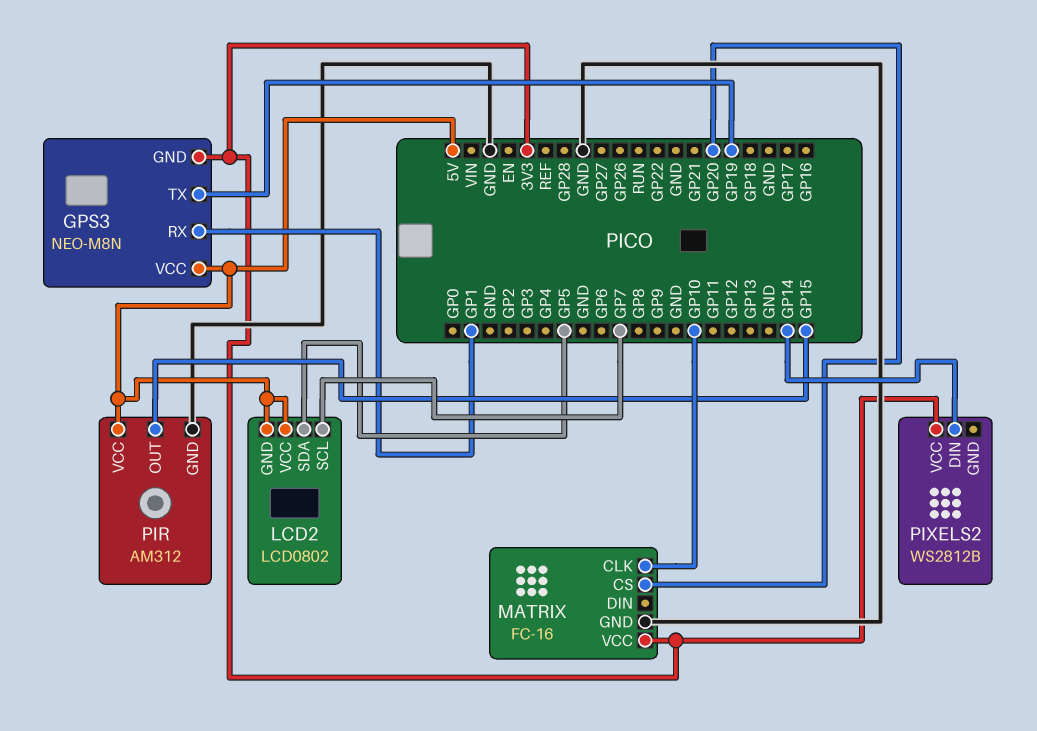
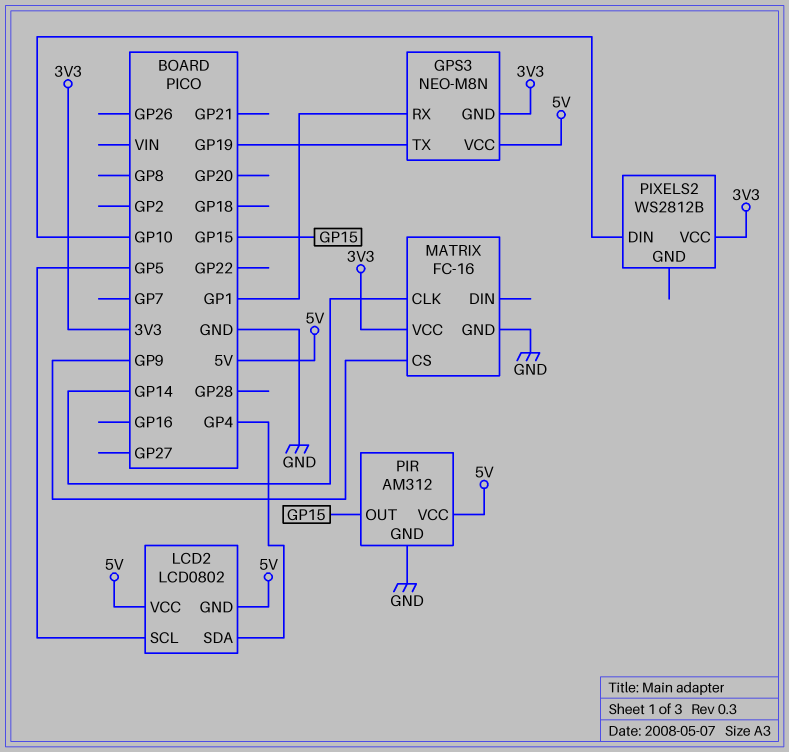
LCD2 pin SCL: GP7 -> GP5
LCD2 pin SDA: GP5 -> GP4
MATRIX pin CLK: GP10 -> GP14
MATRIX pin CS: GP20 -> GP9
PIXELS2 pin DIN: GP14 -> GP10

